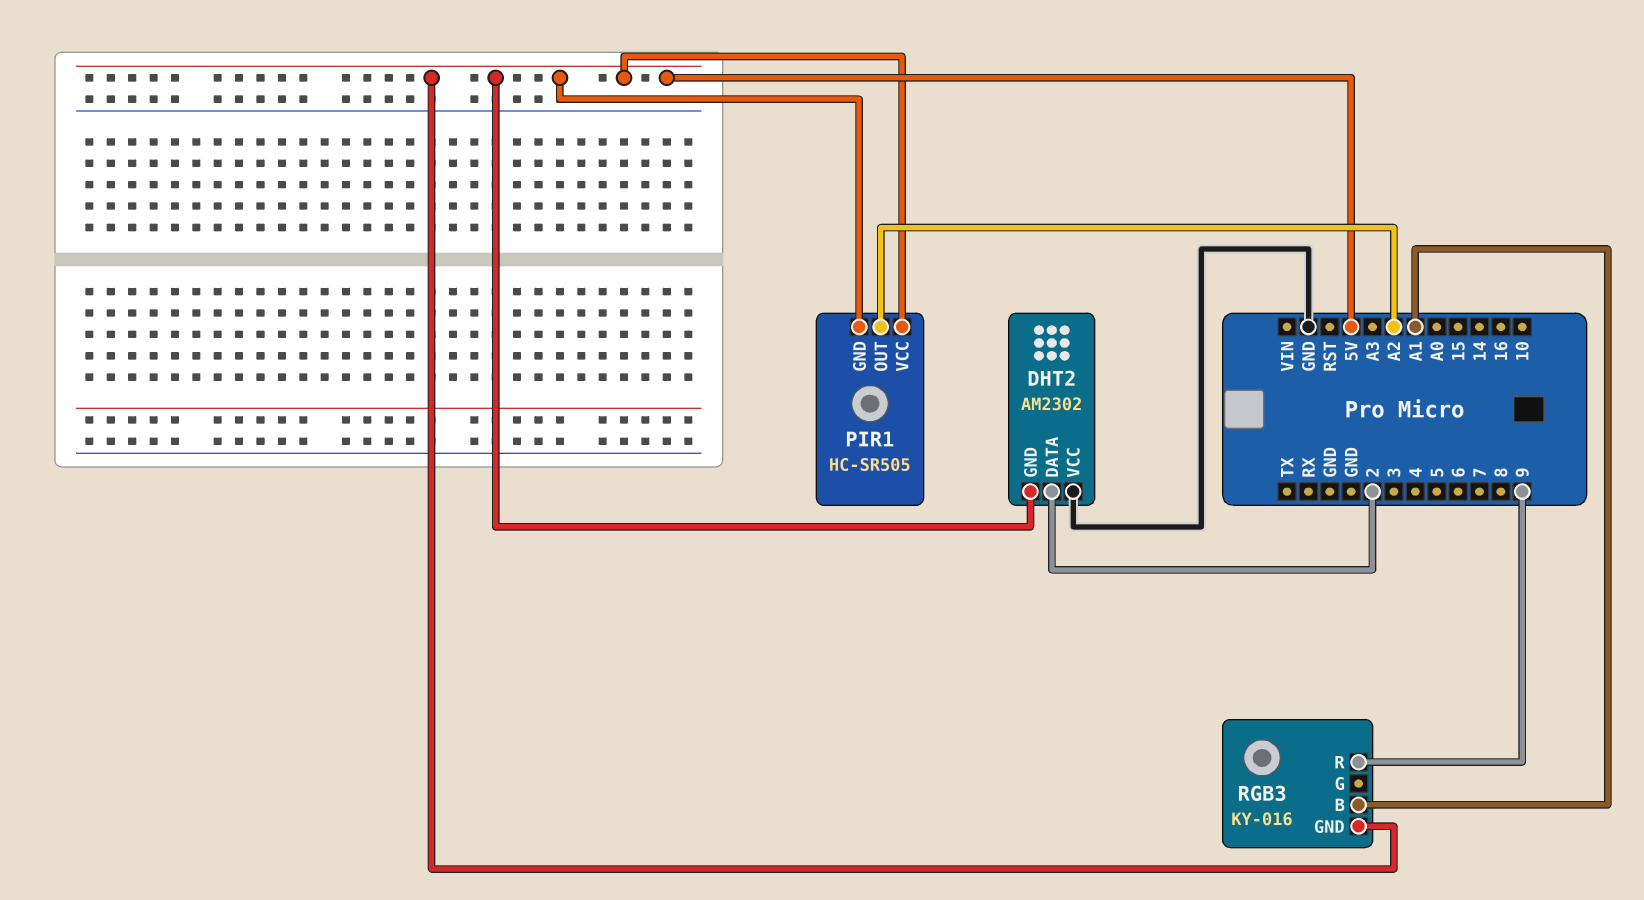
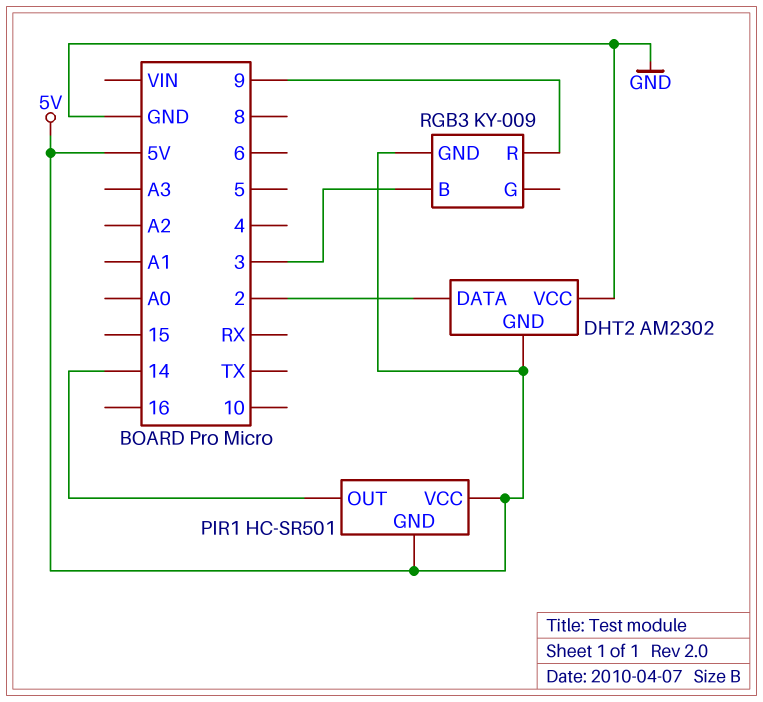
PIR1: HC-SR505 -> HC-SR501
PIR1 pin OUT: A2 -> 14
RGB3: KY-016 -> KY-009
RGB3 pin B: A1 -> 3

